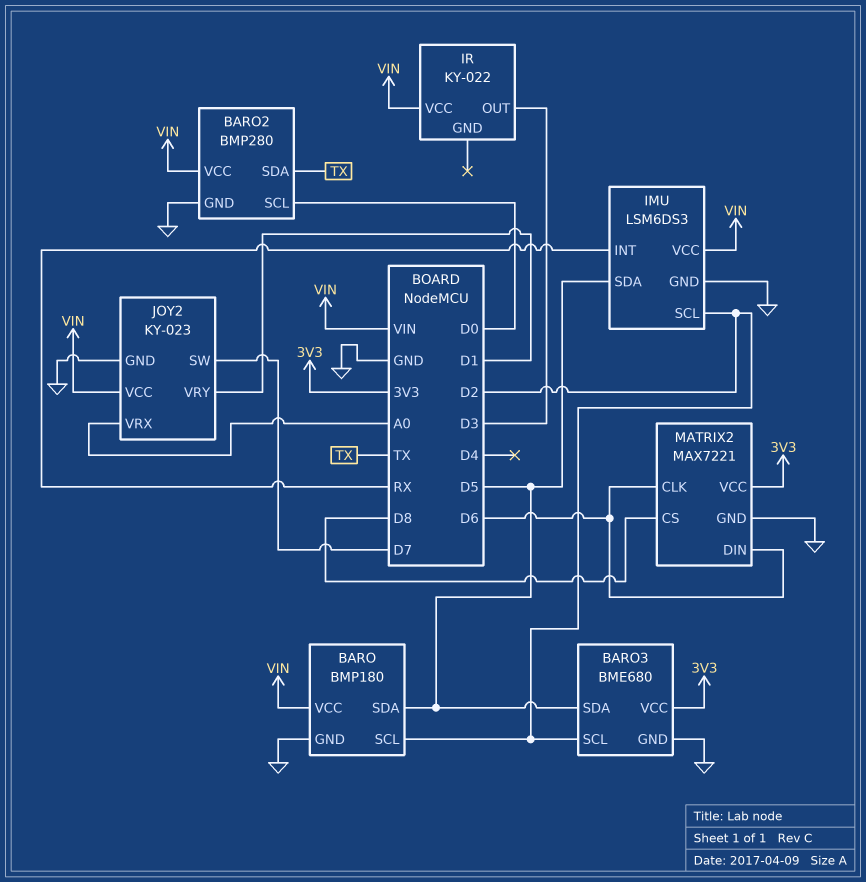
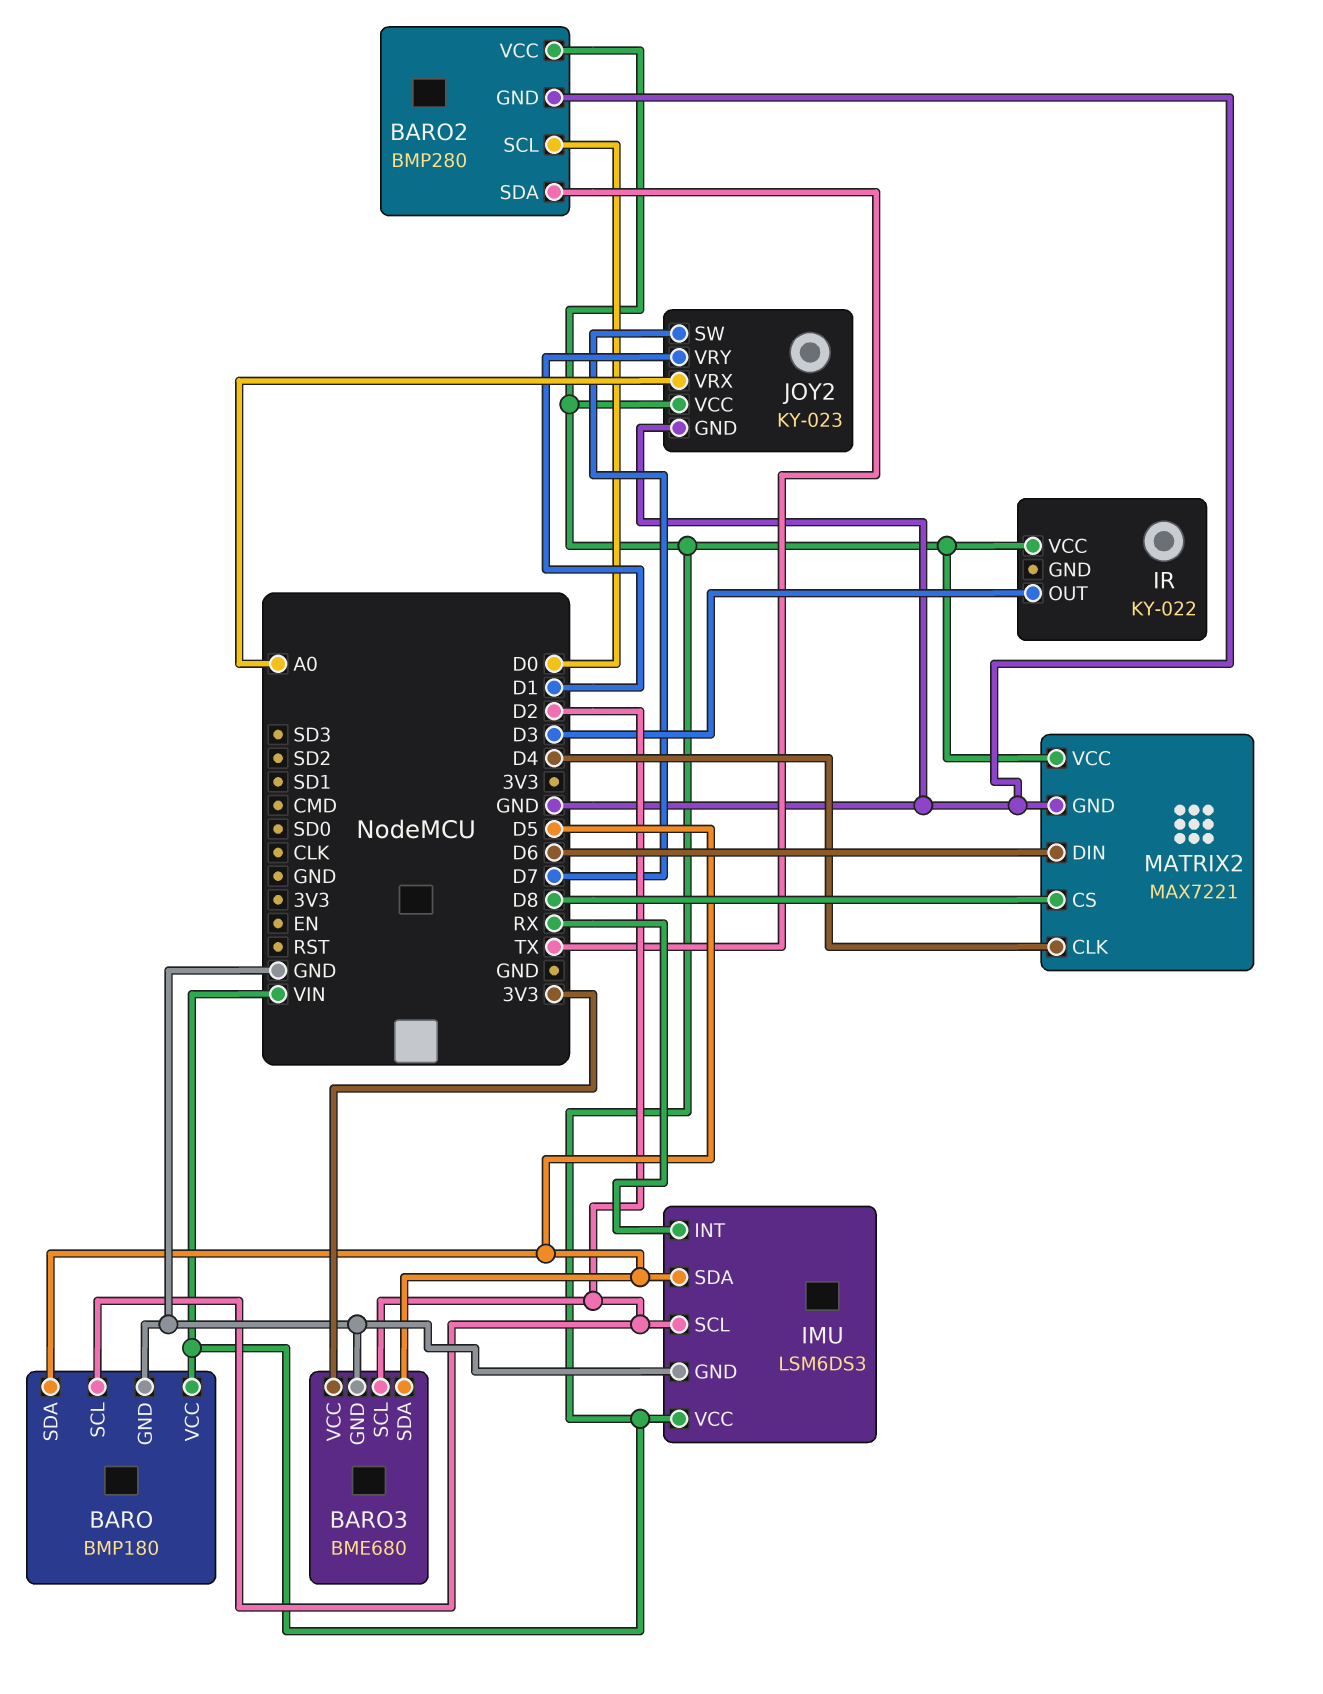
MATRIX2 pin CLK: D6 -> D4
MATRIX2 pin VCC: 3V3 -> VIN

